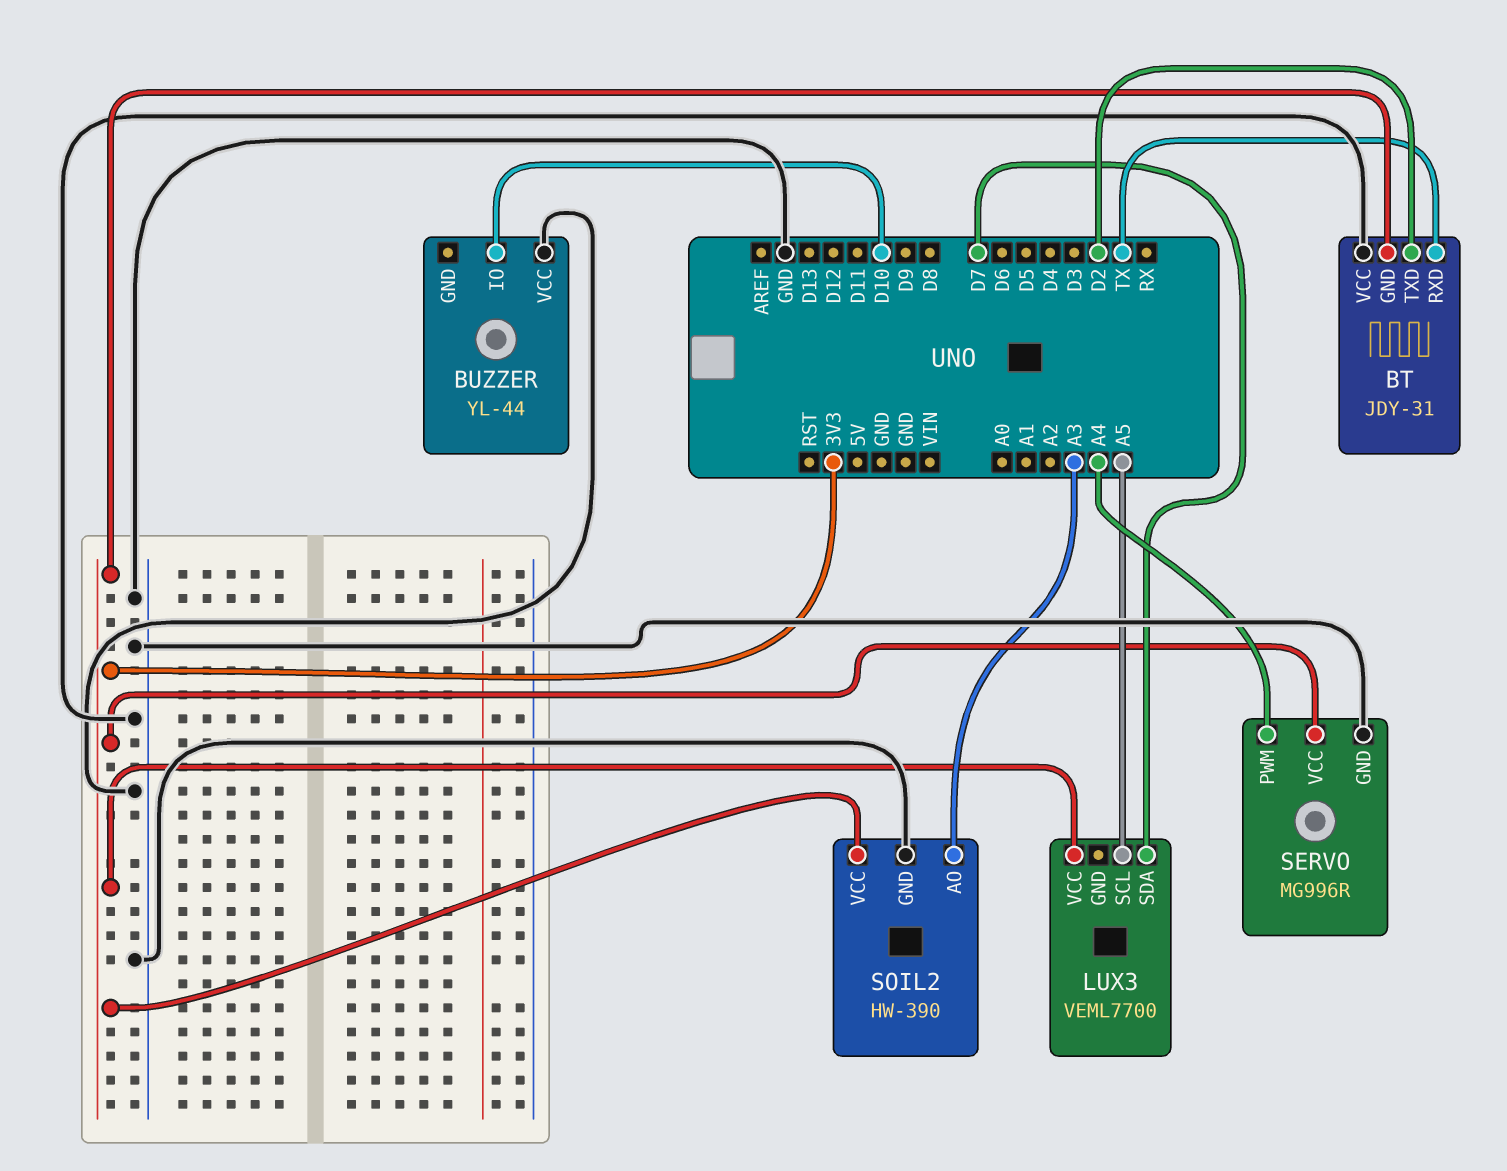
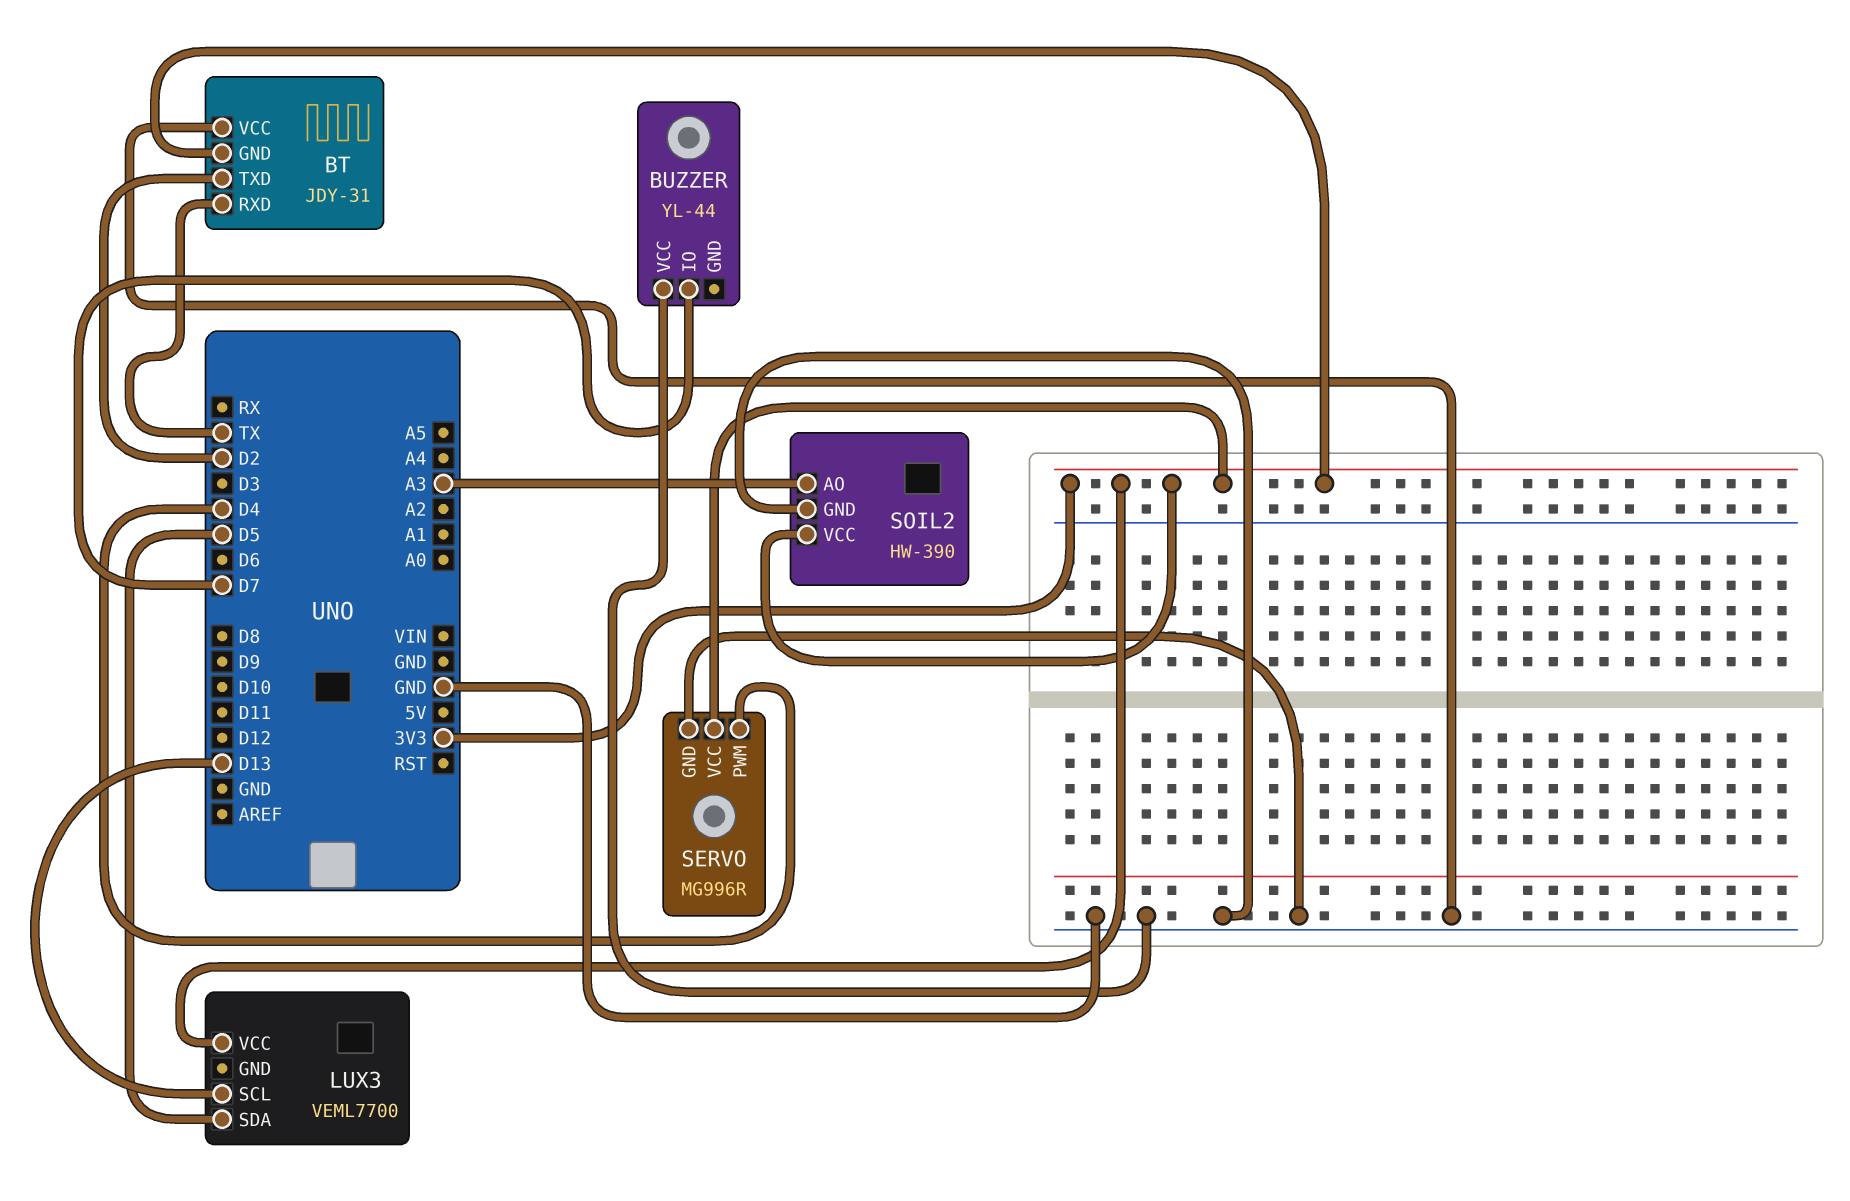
BUZZER pin IO: D10 -> D7
LUX3 pin SCL: A5 -> D13
LUX3 pin SDA: D7 -> D5
SERVO pin PWM: A4 -> D4

